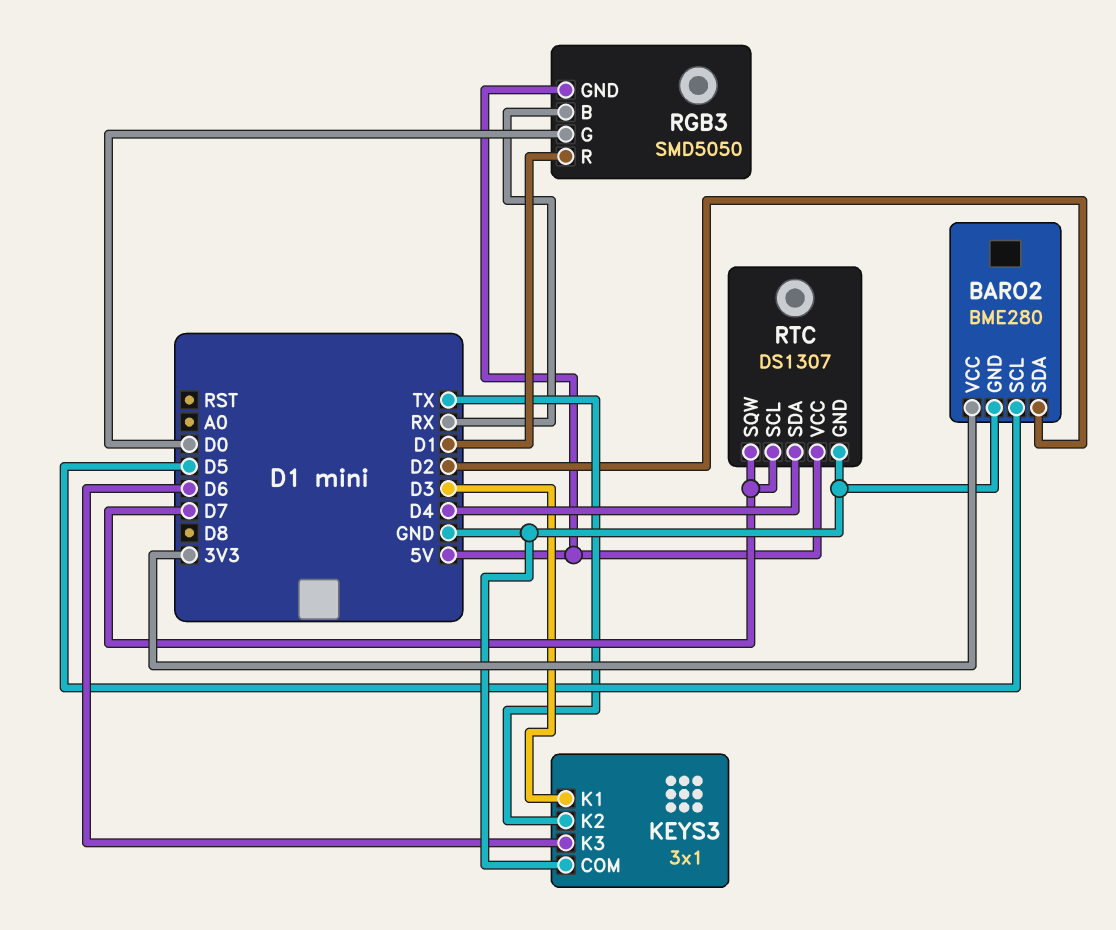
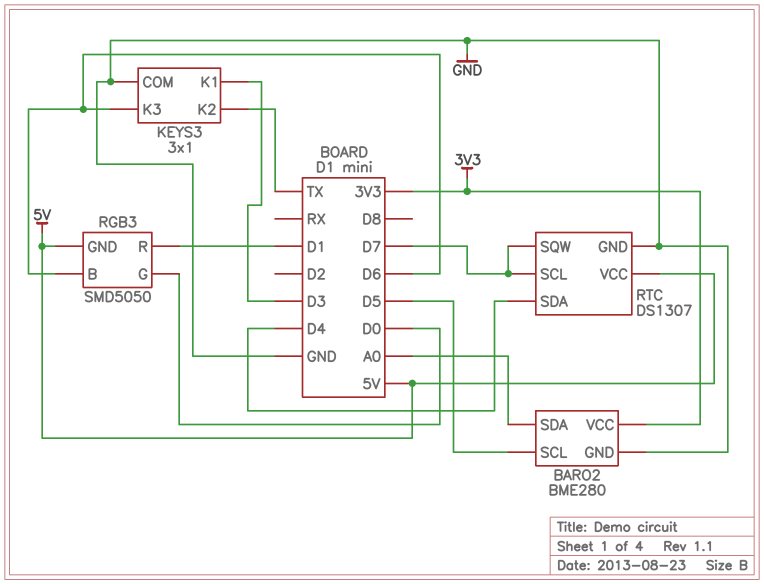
BARO2 pin SDA: D2 -> A0
RGB3 pin B: RX -> D6

